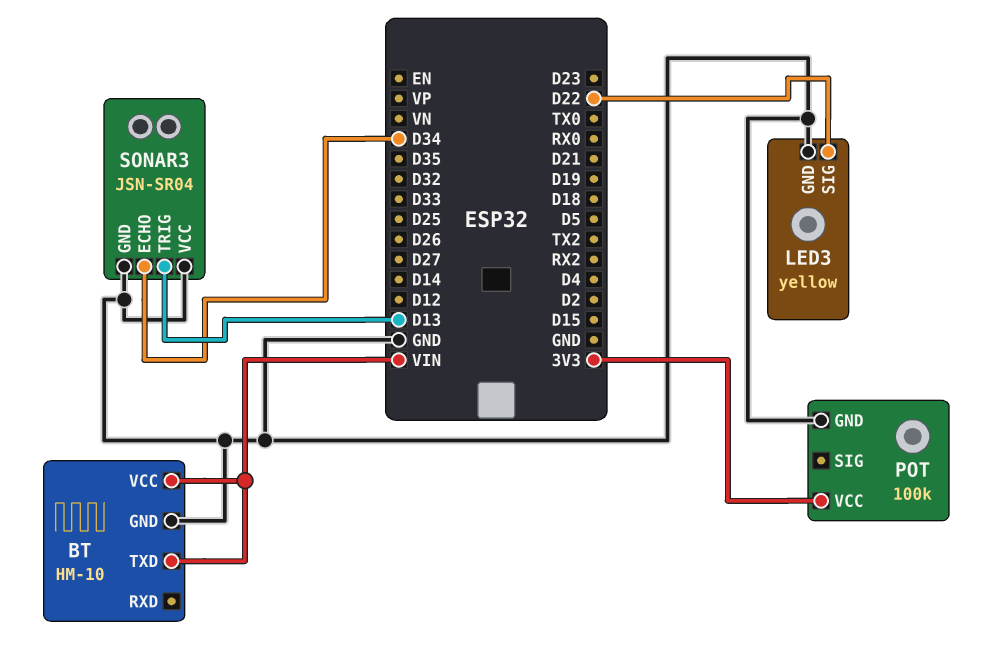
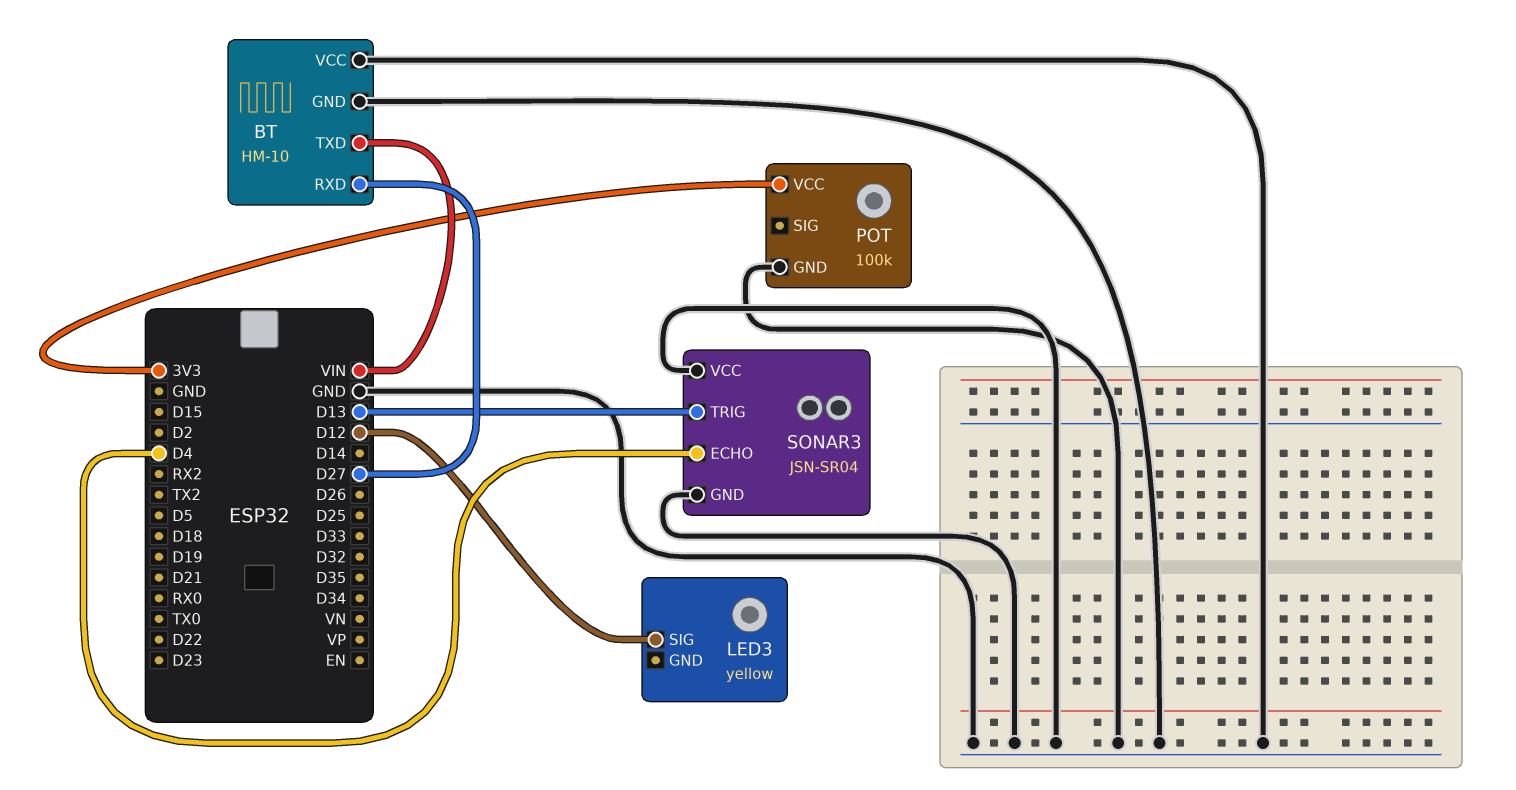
BT pin RXD: none -> D27
BT pin VCC: VIN -> GND
LED3 pin GND: GND -> none
LED3 pin SIG: D22 -> D12
SONAR3 pin ECHO: D34 -> D4

